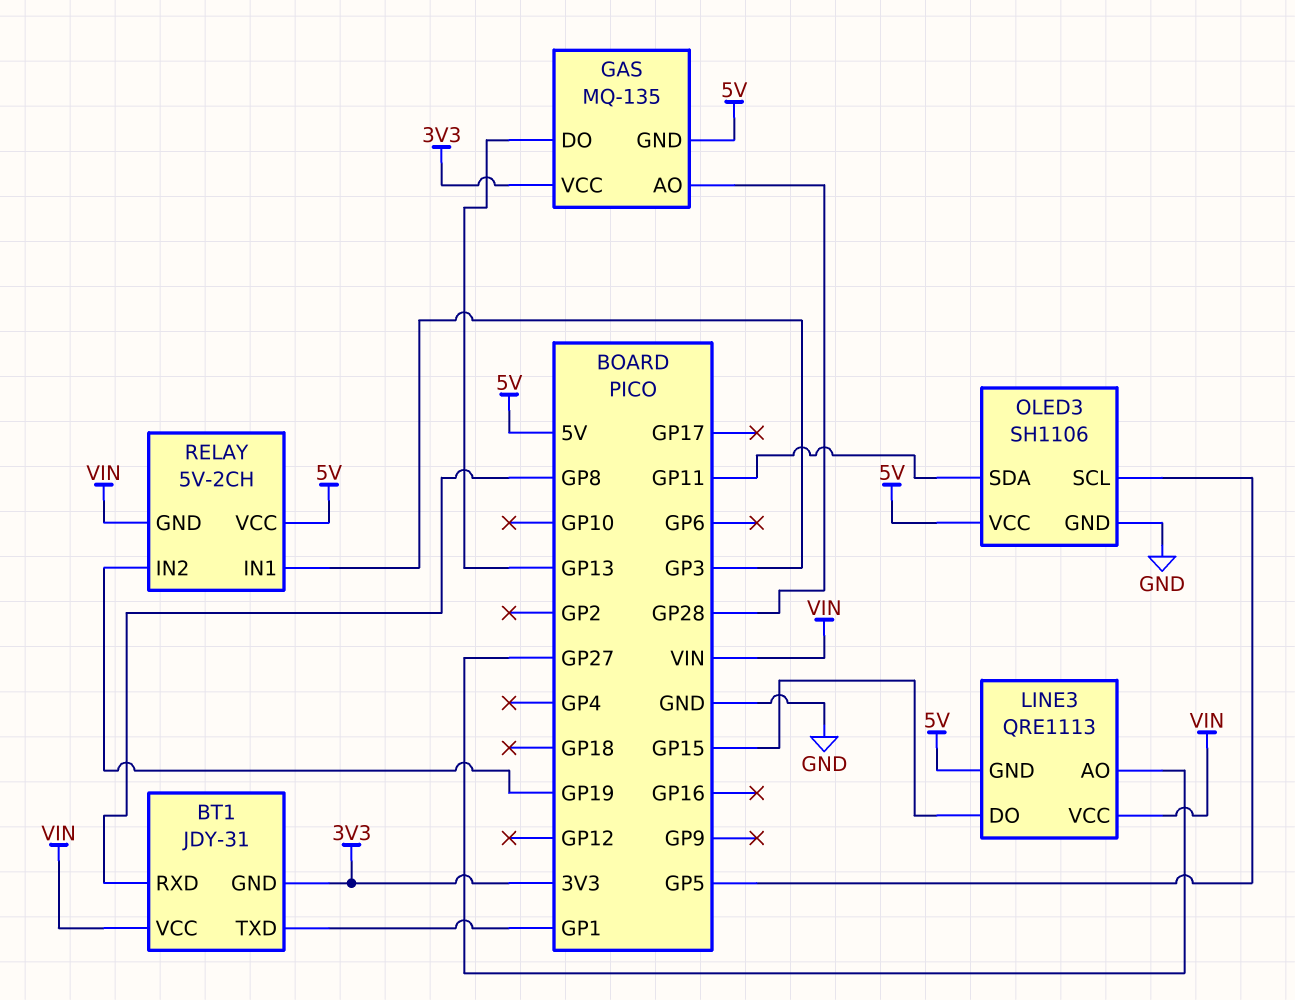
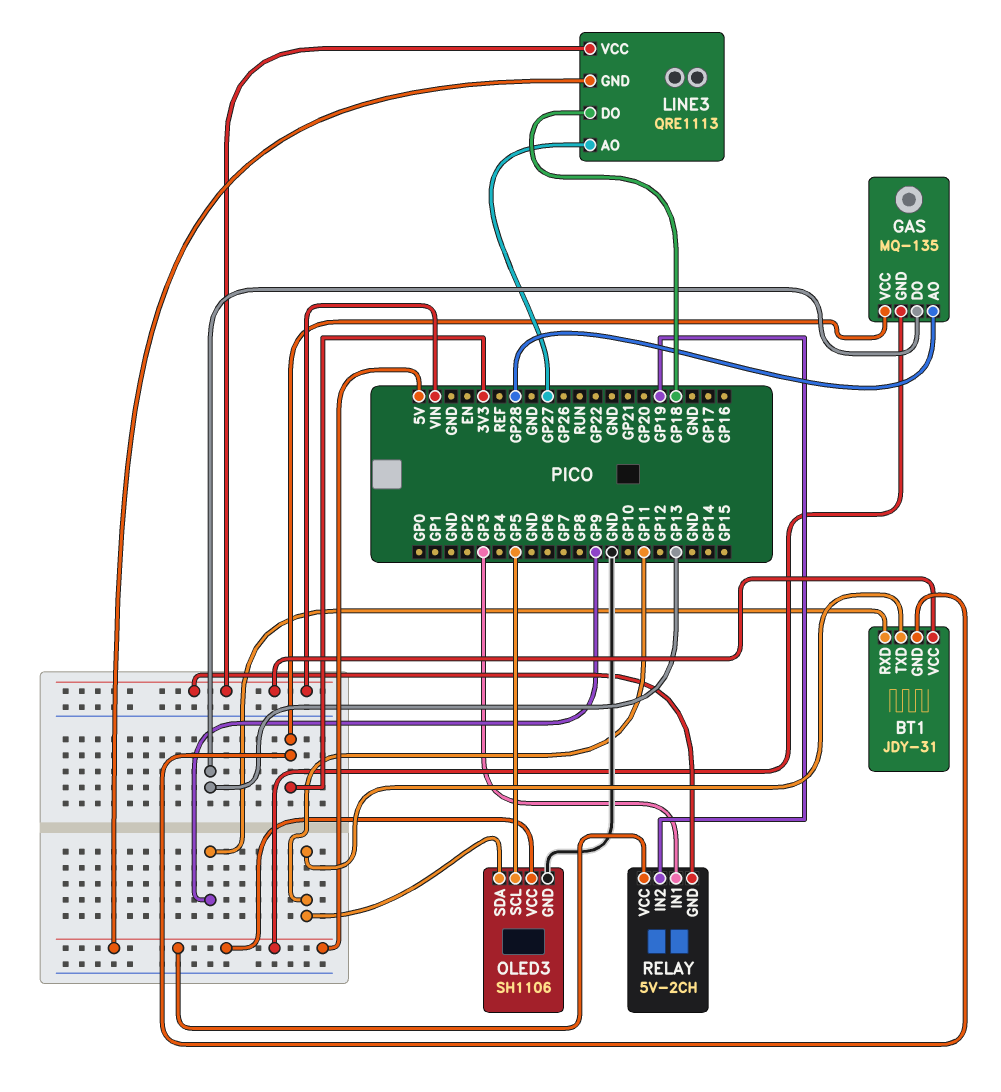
BT1 pin RXD: GP8 -> GP9
BT1 pin TXD: GP1 -> GP11
LINE3 pin DO: GP15 -> GP18

